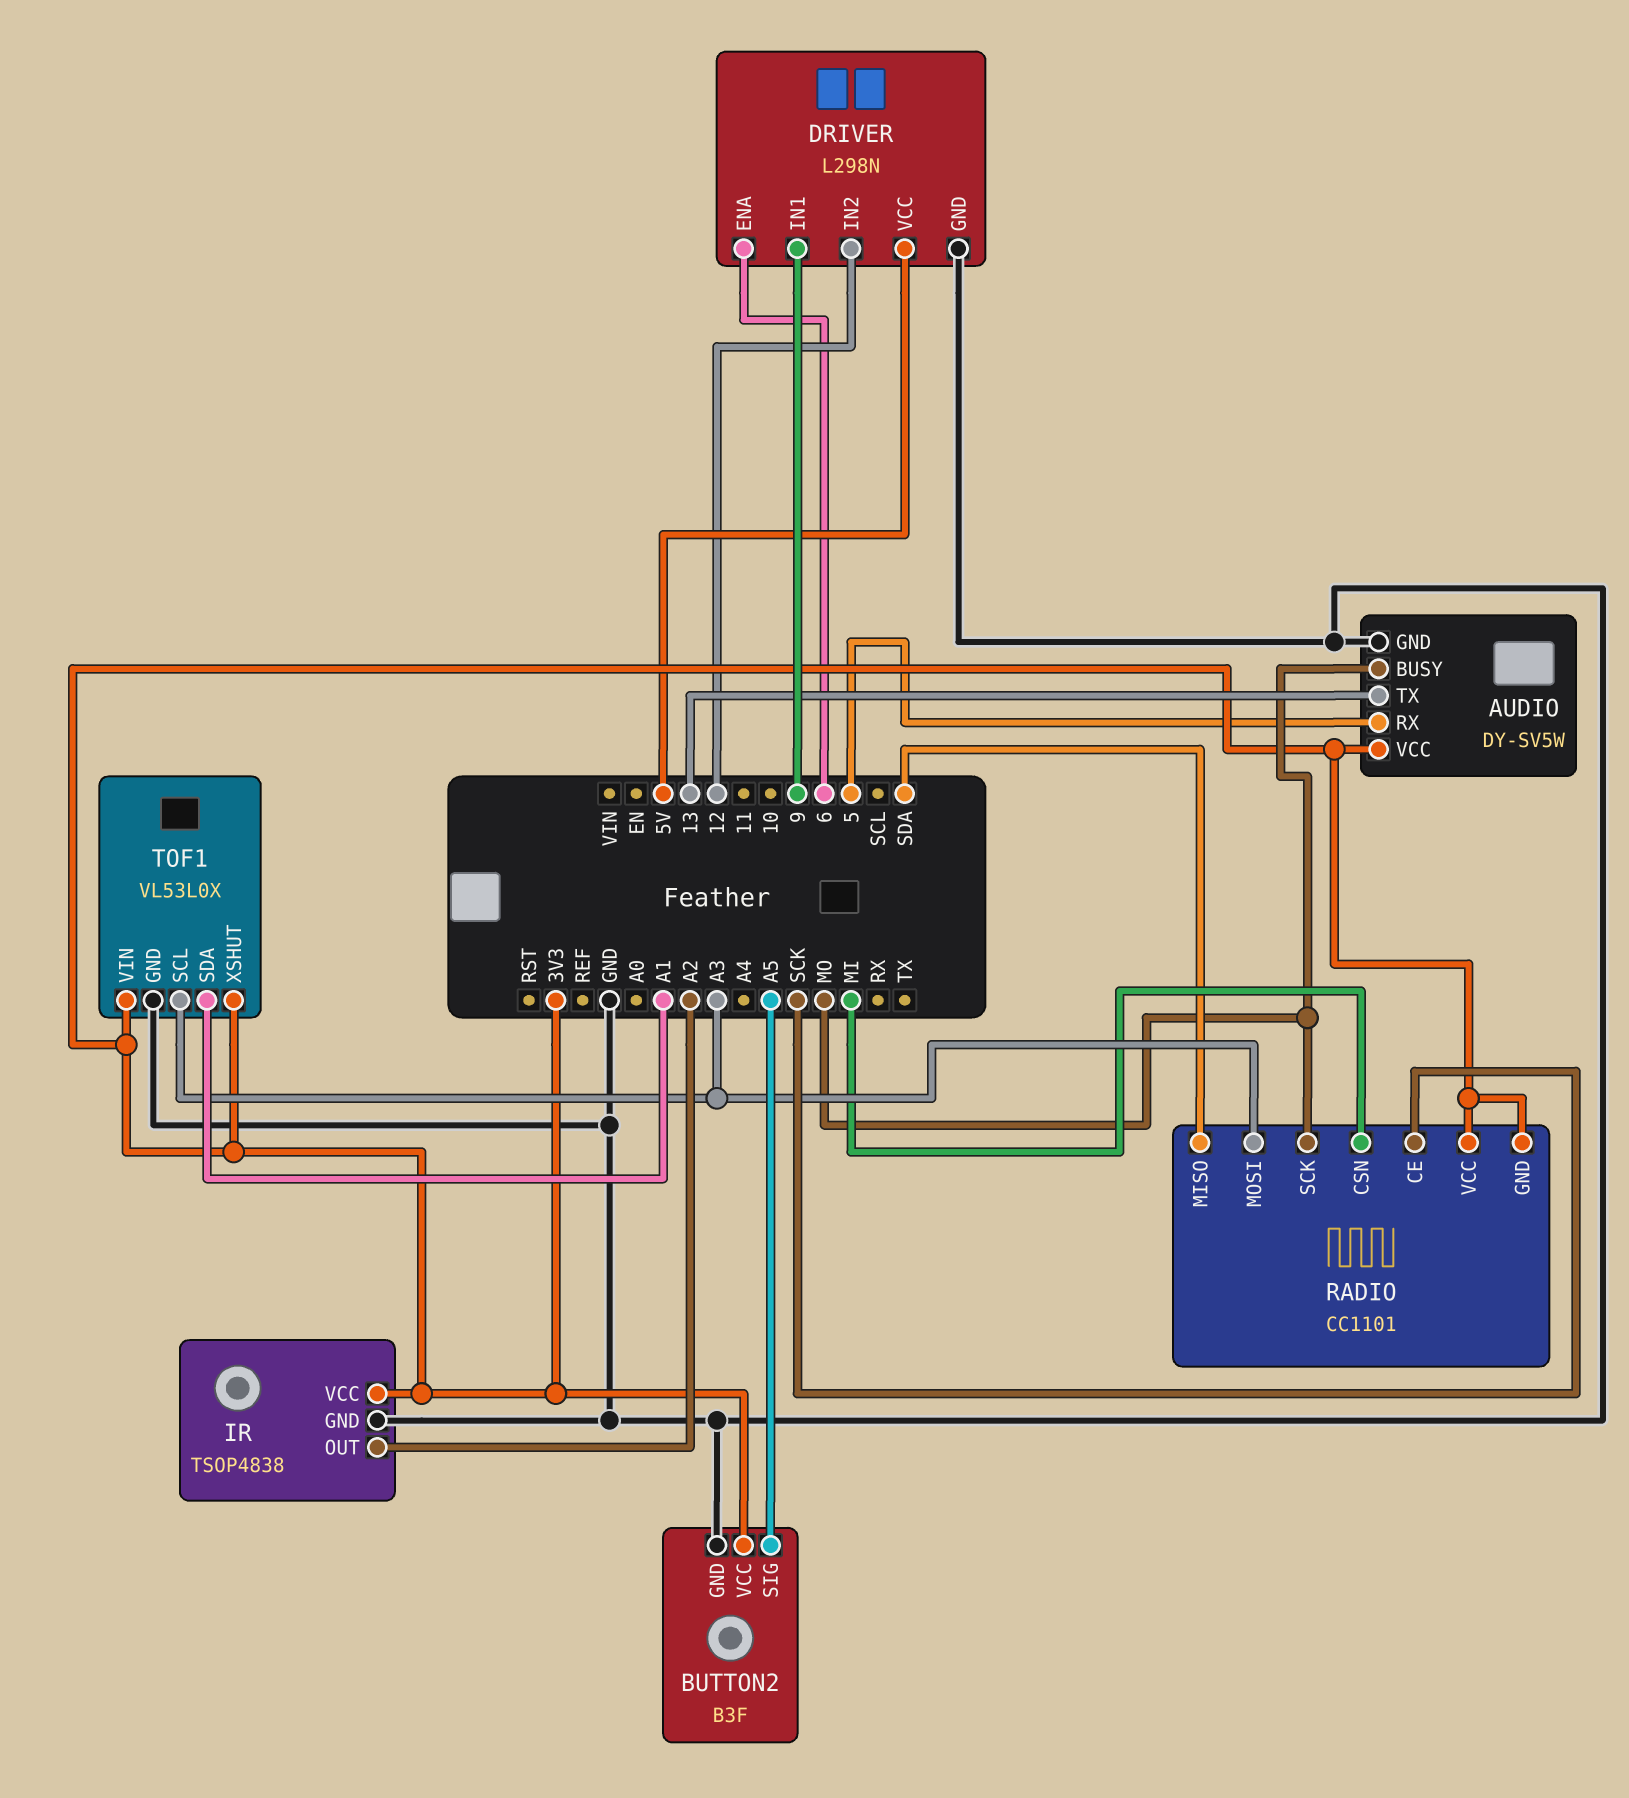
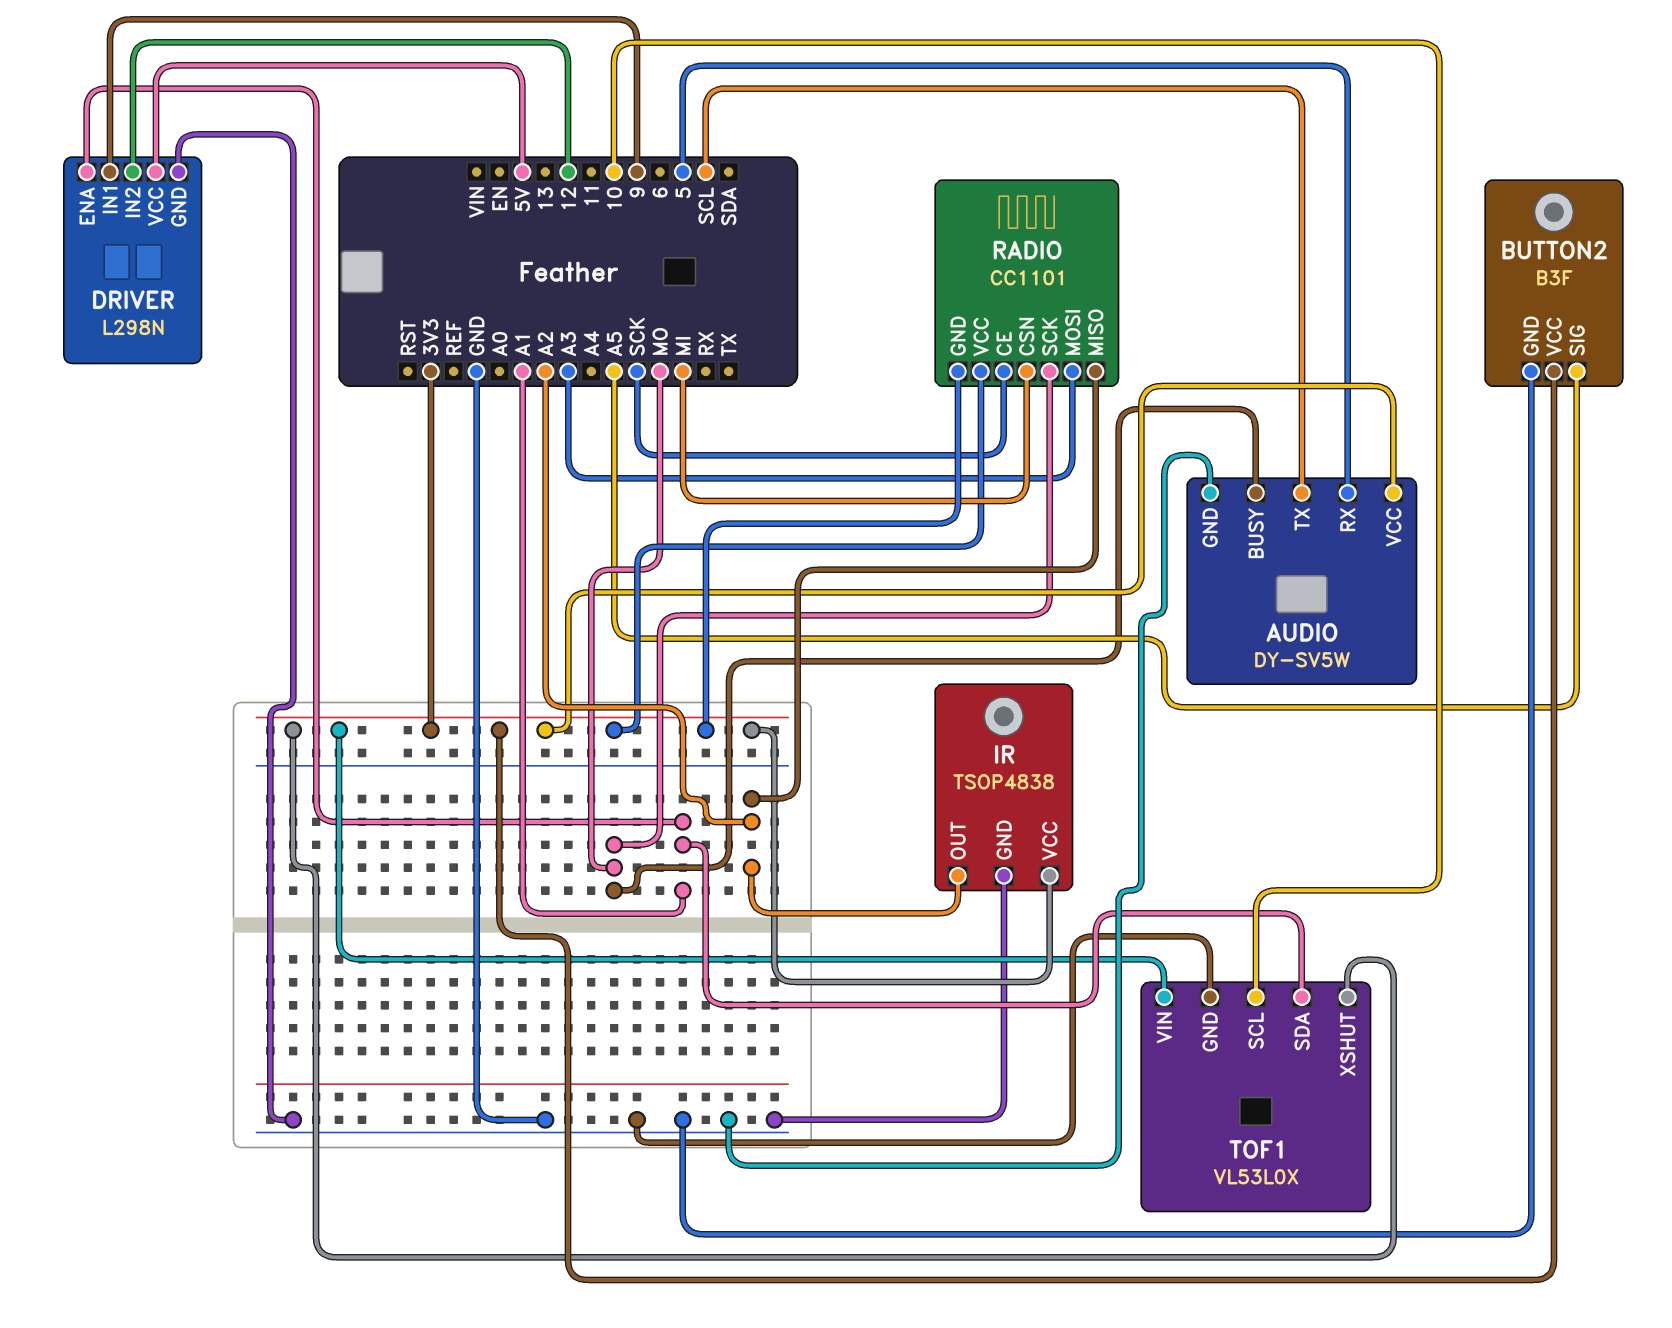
AUDIO pin TX: 13 -> SCL
DRIVER pin ENA: 6 -> A1
RADIO pin MISO: SDA -> A2
TOF1 pin SCL: A3 -> 10

